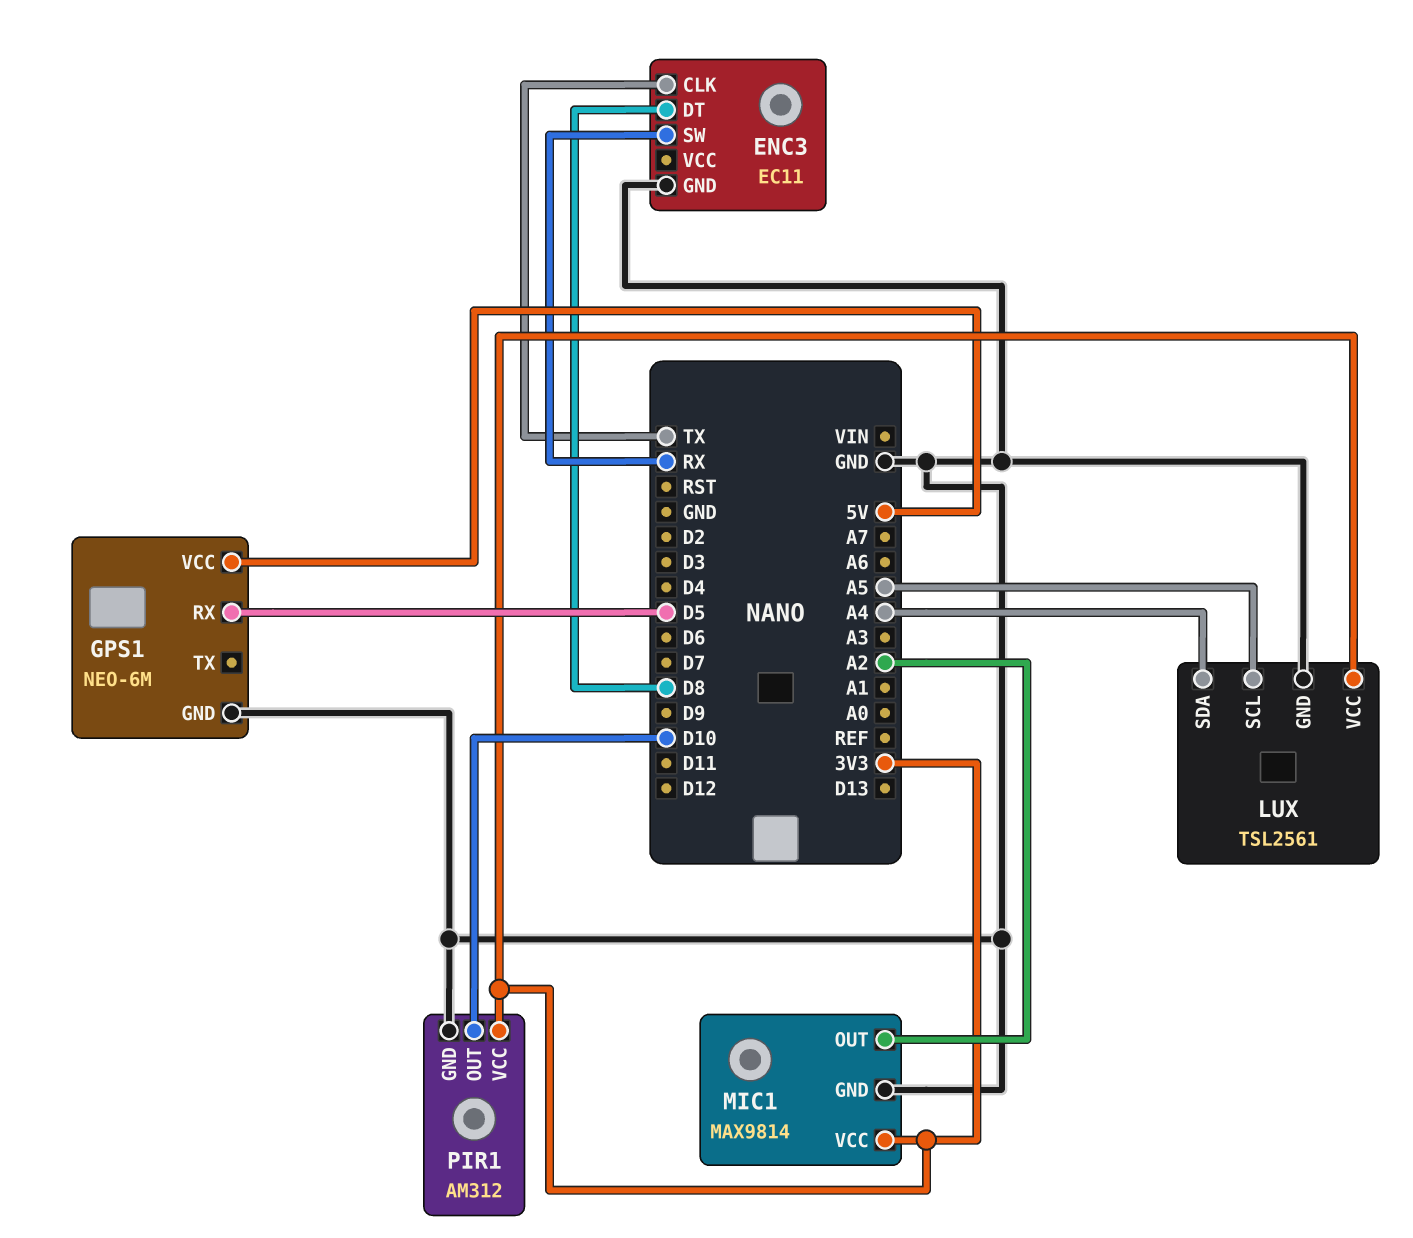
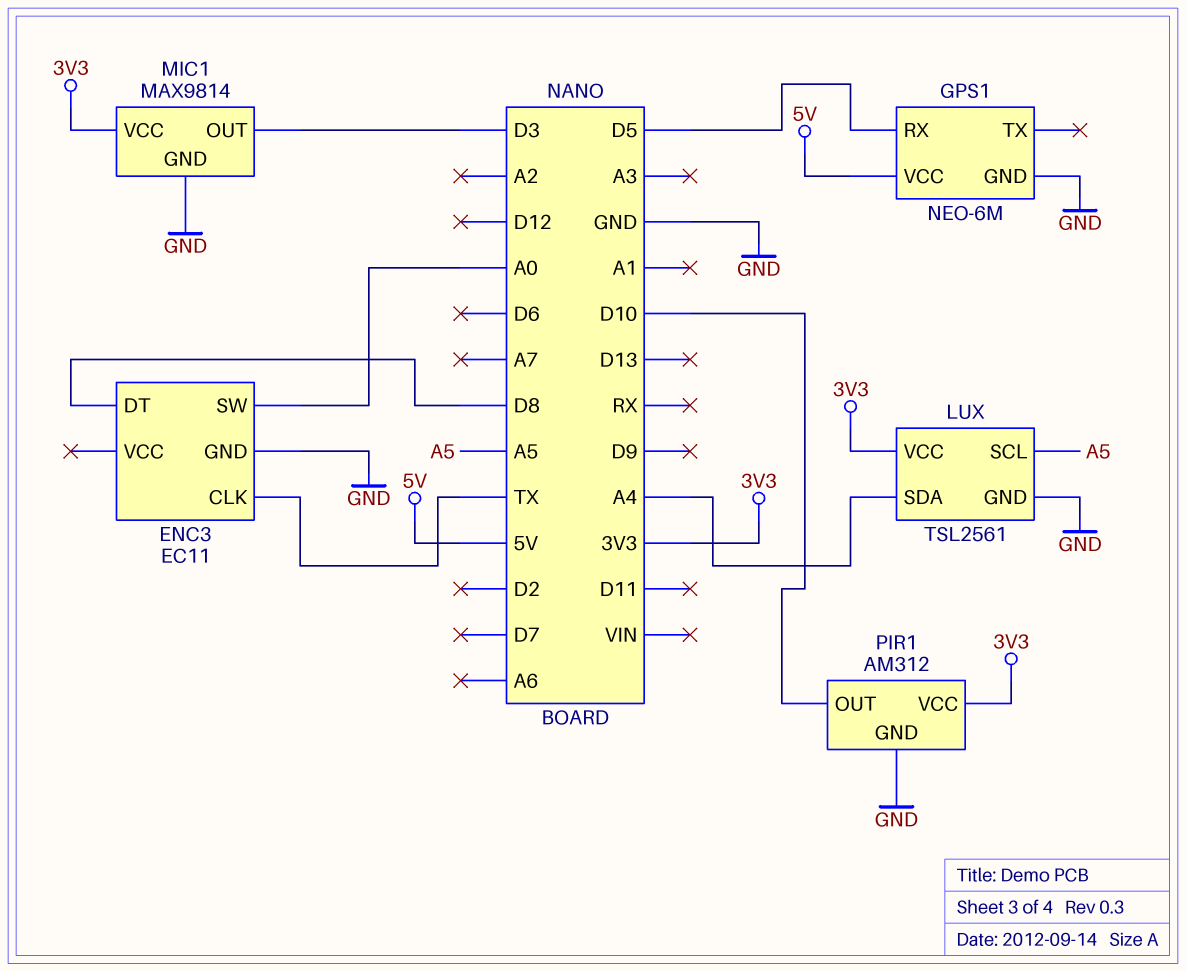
ENC3 pin SW: RX -> A0
MIC1 pin OUT: A2 -> D3

